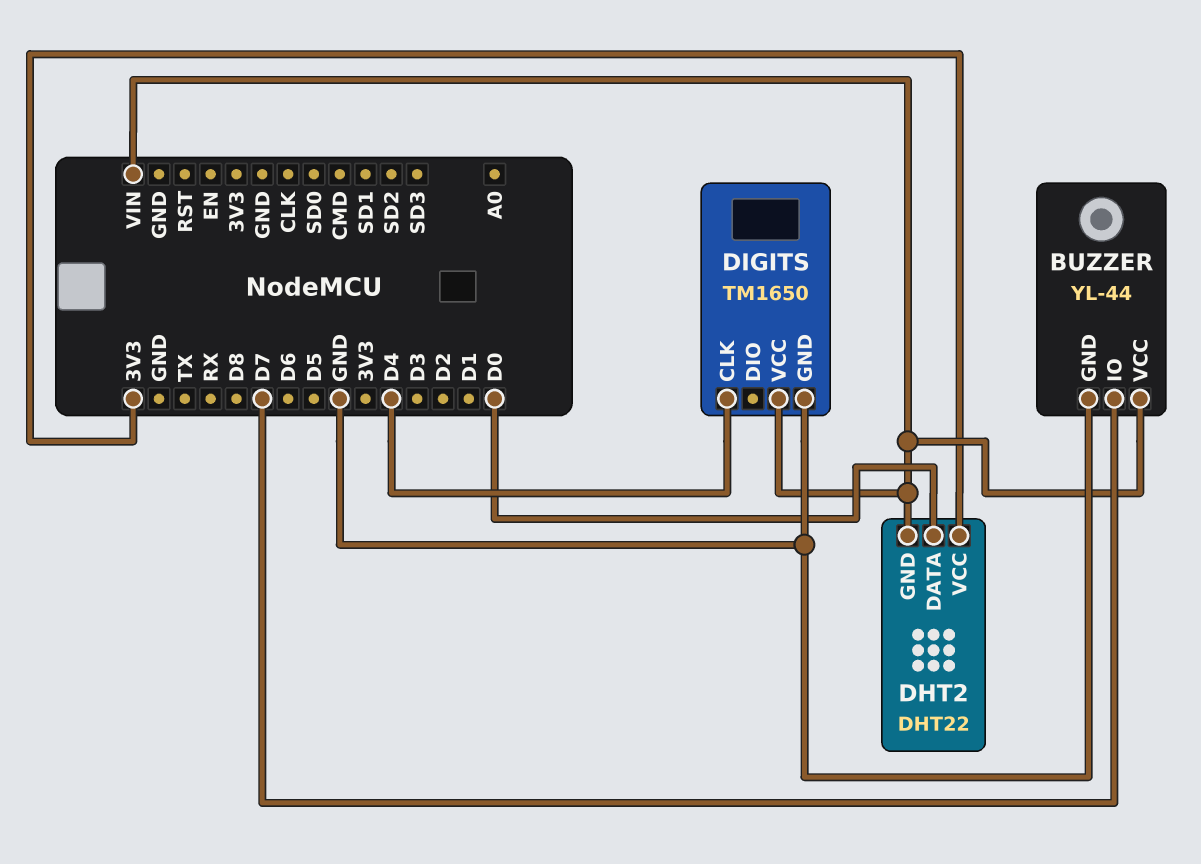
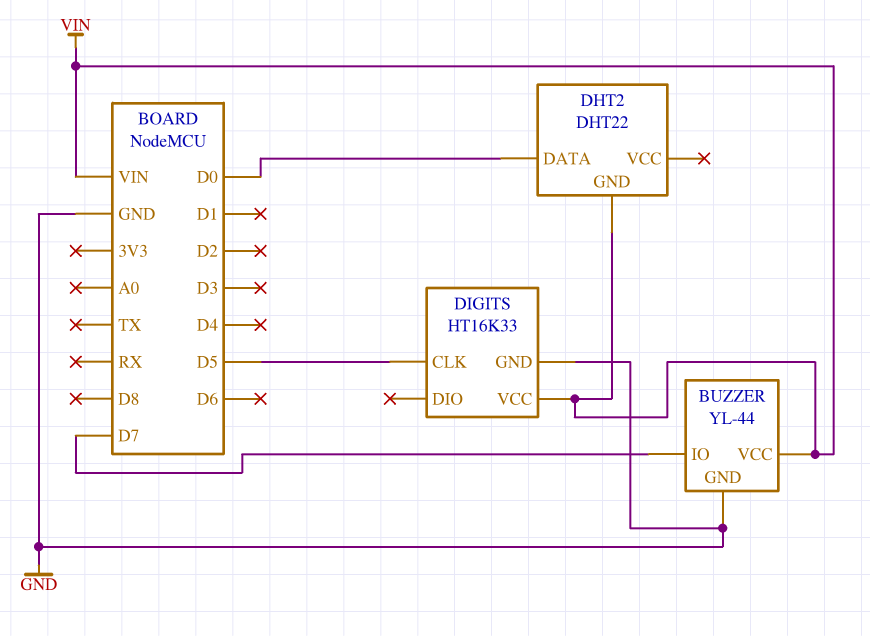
DHT2 pin VCC: 3V3 -> none
DIGITS: TM1650 -> HT16K33
DIGITS pin CLK: D4 -> D5

